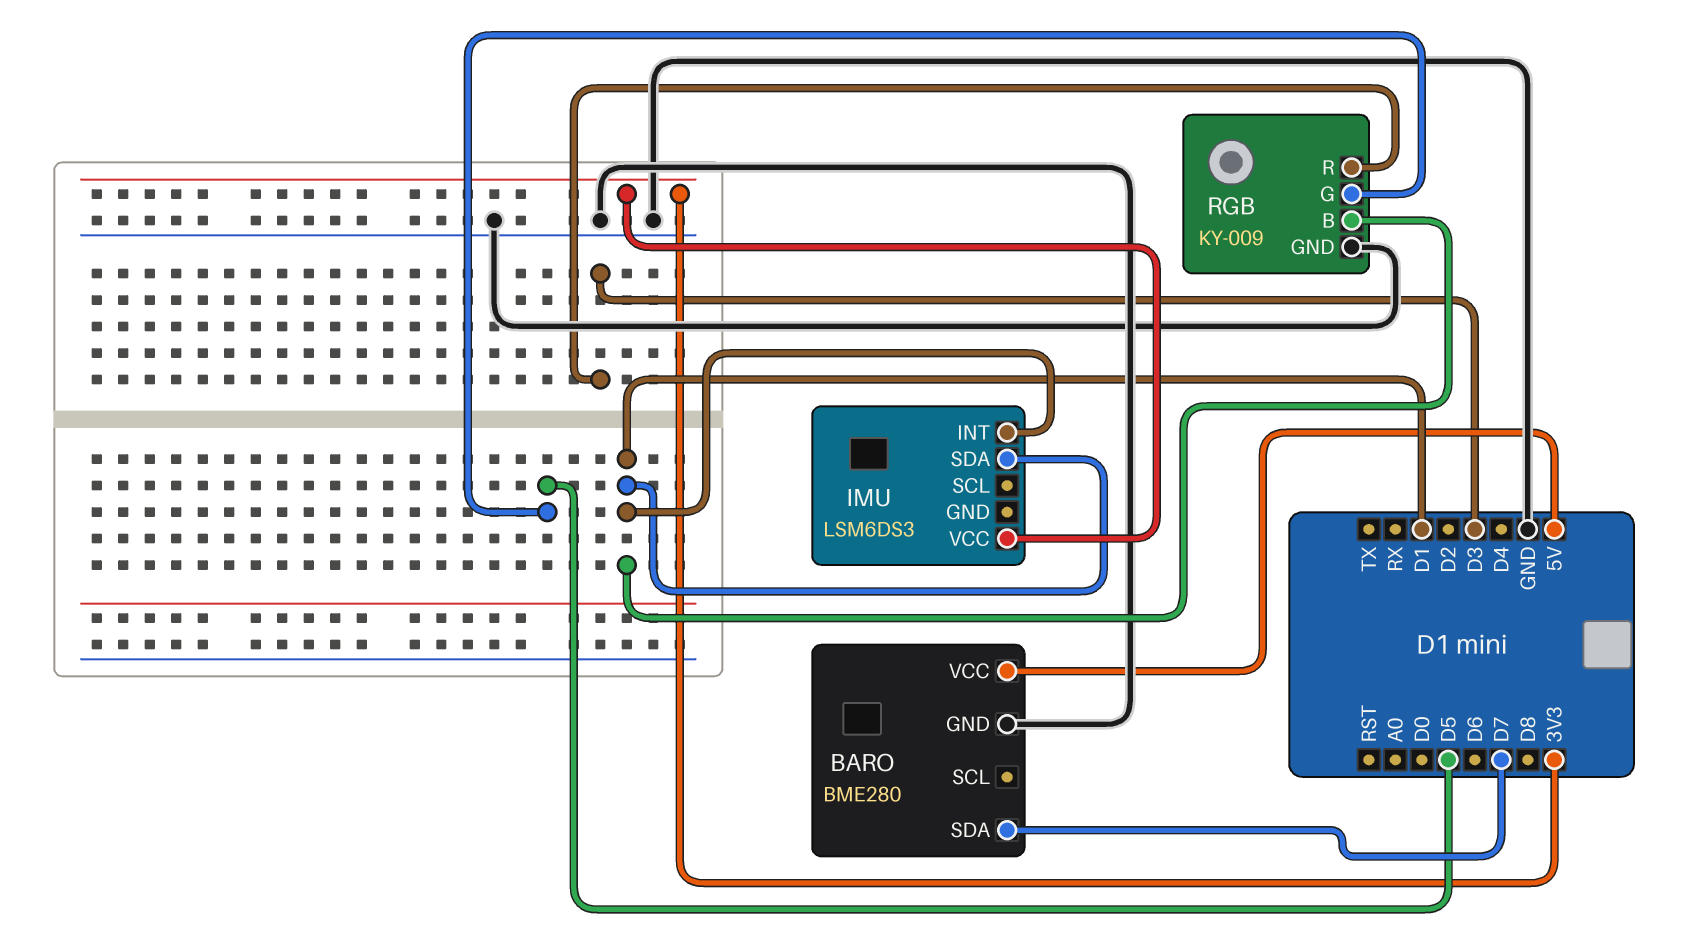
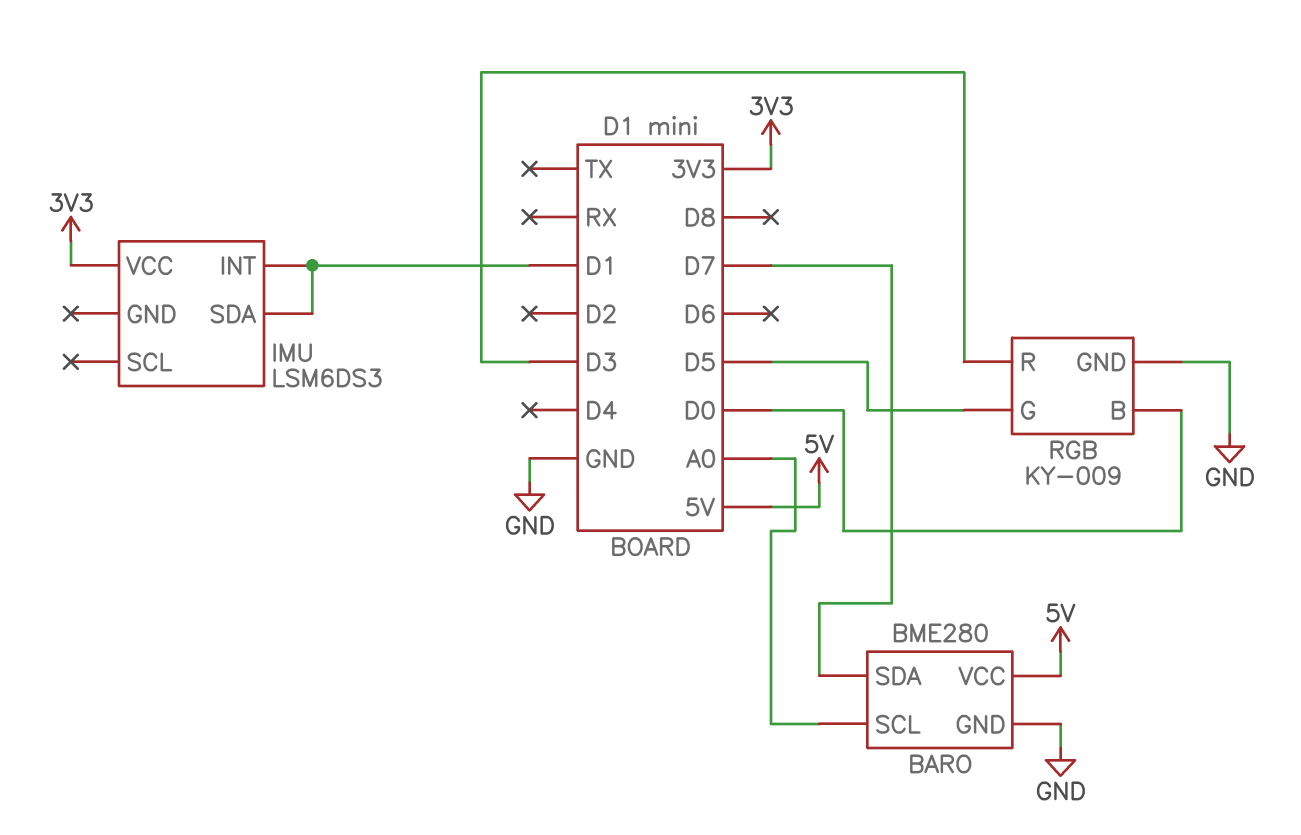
BARO pin SCL: none -> A0
RGB pin B: D1 -> D0

